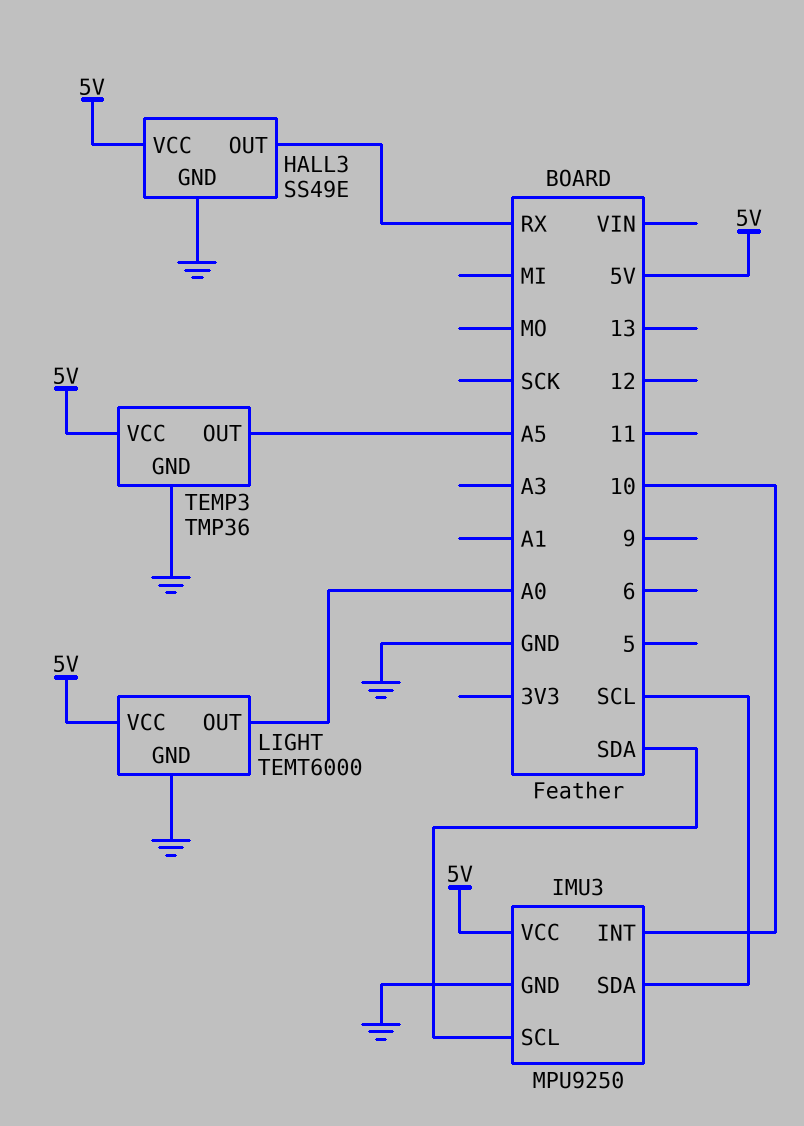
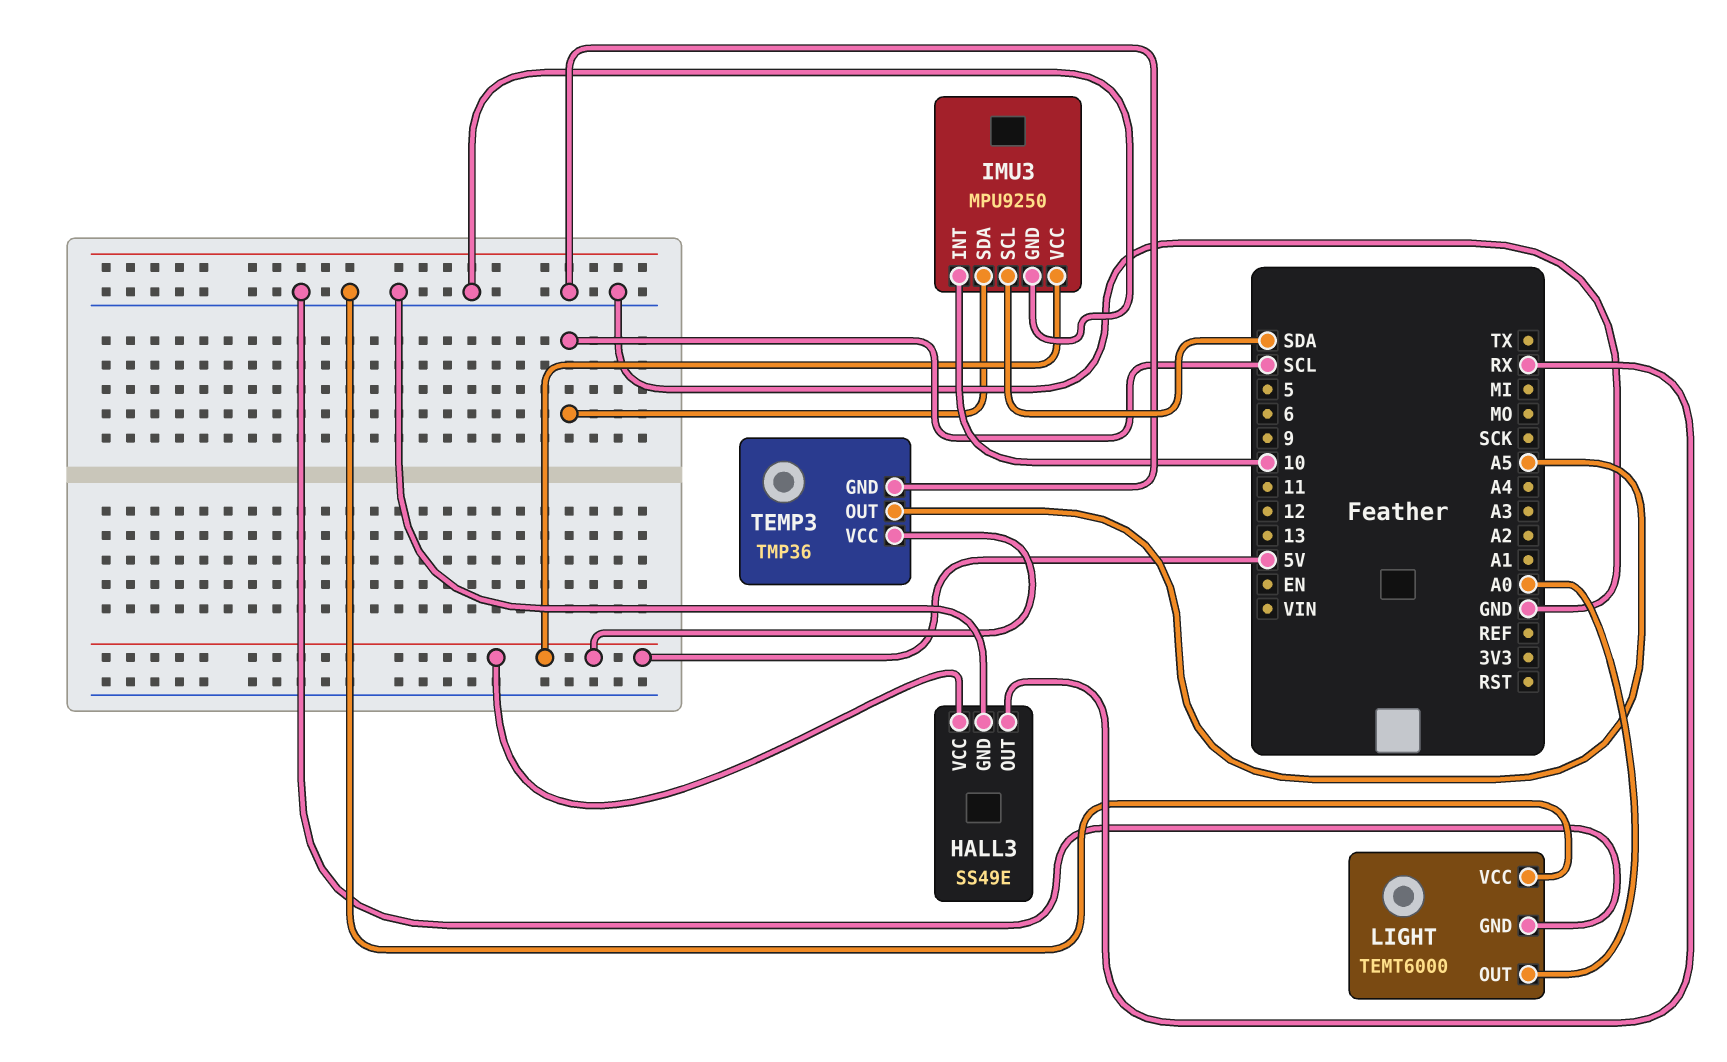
LIGHT pin VCC: 5V -> GND

